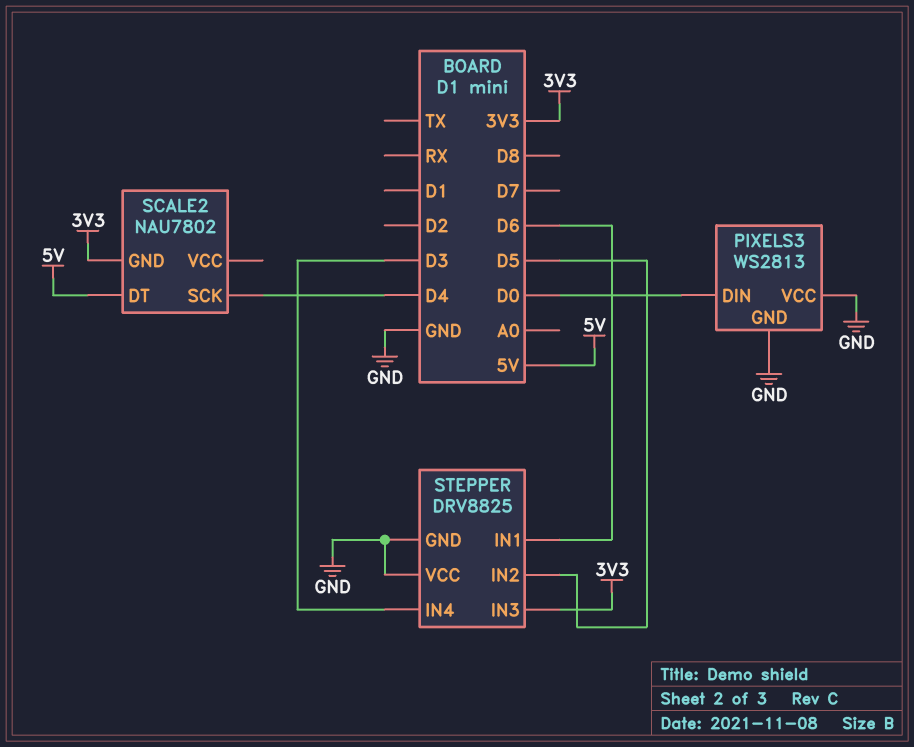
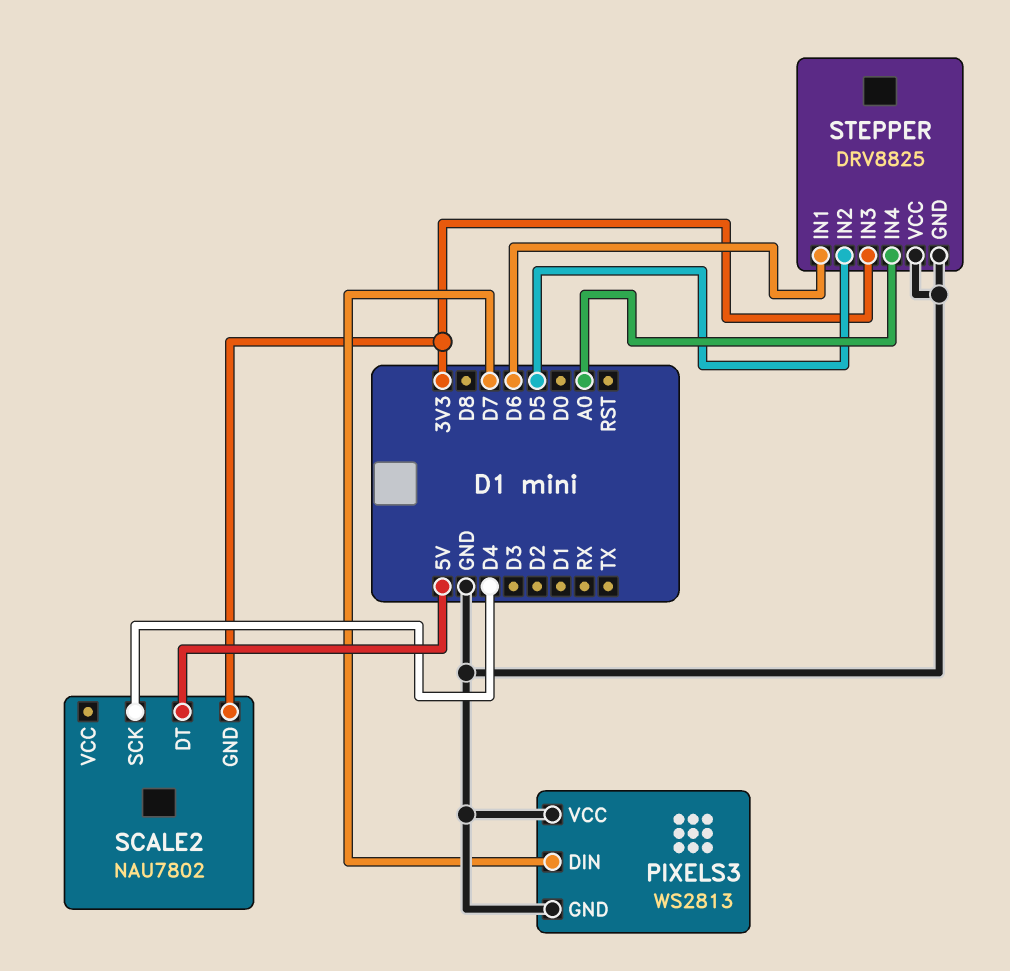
PIXELS3 pin DIN: D0 -> D7
STEPPER pin IN4: D3 -> A0

